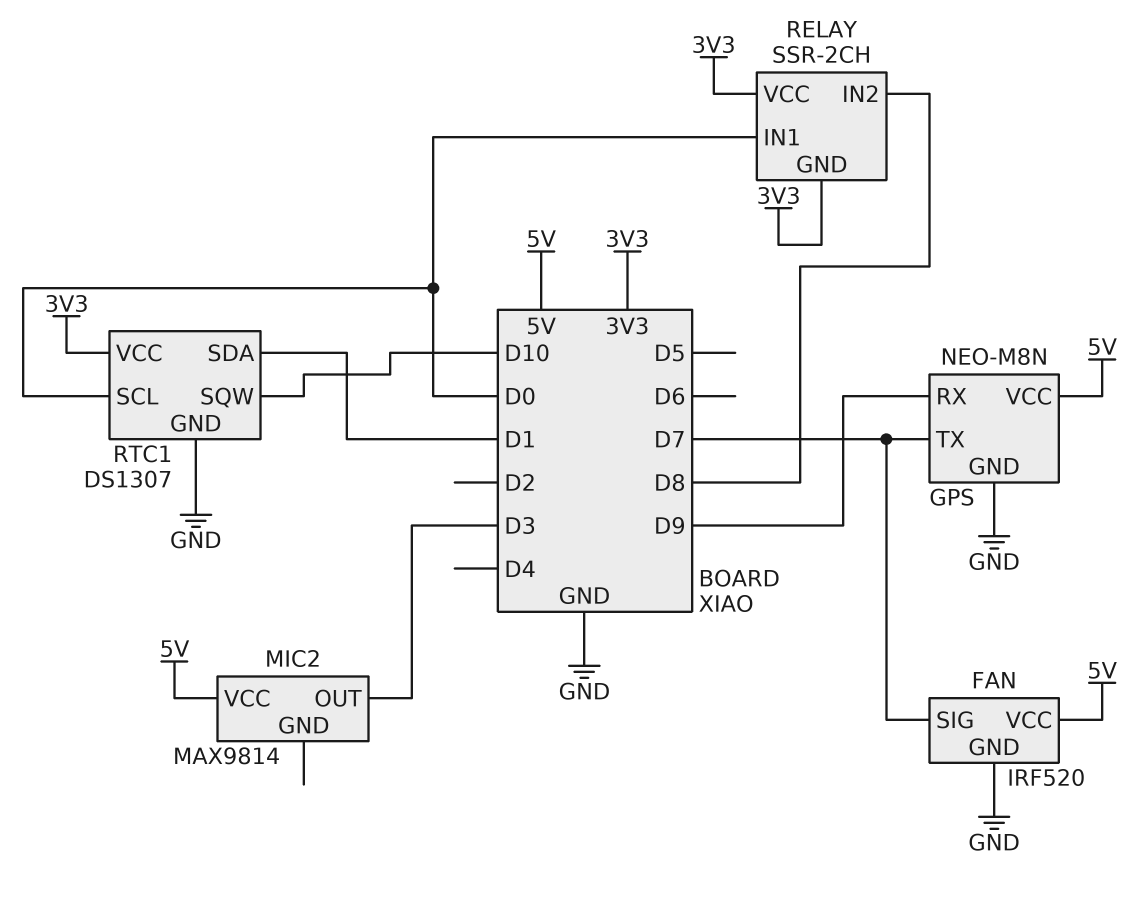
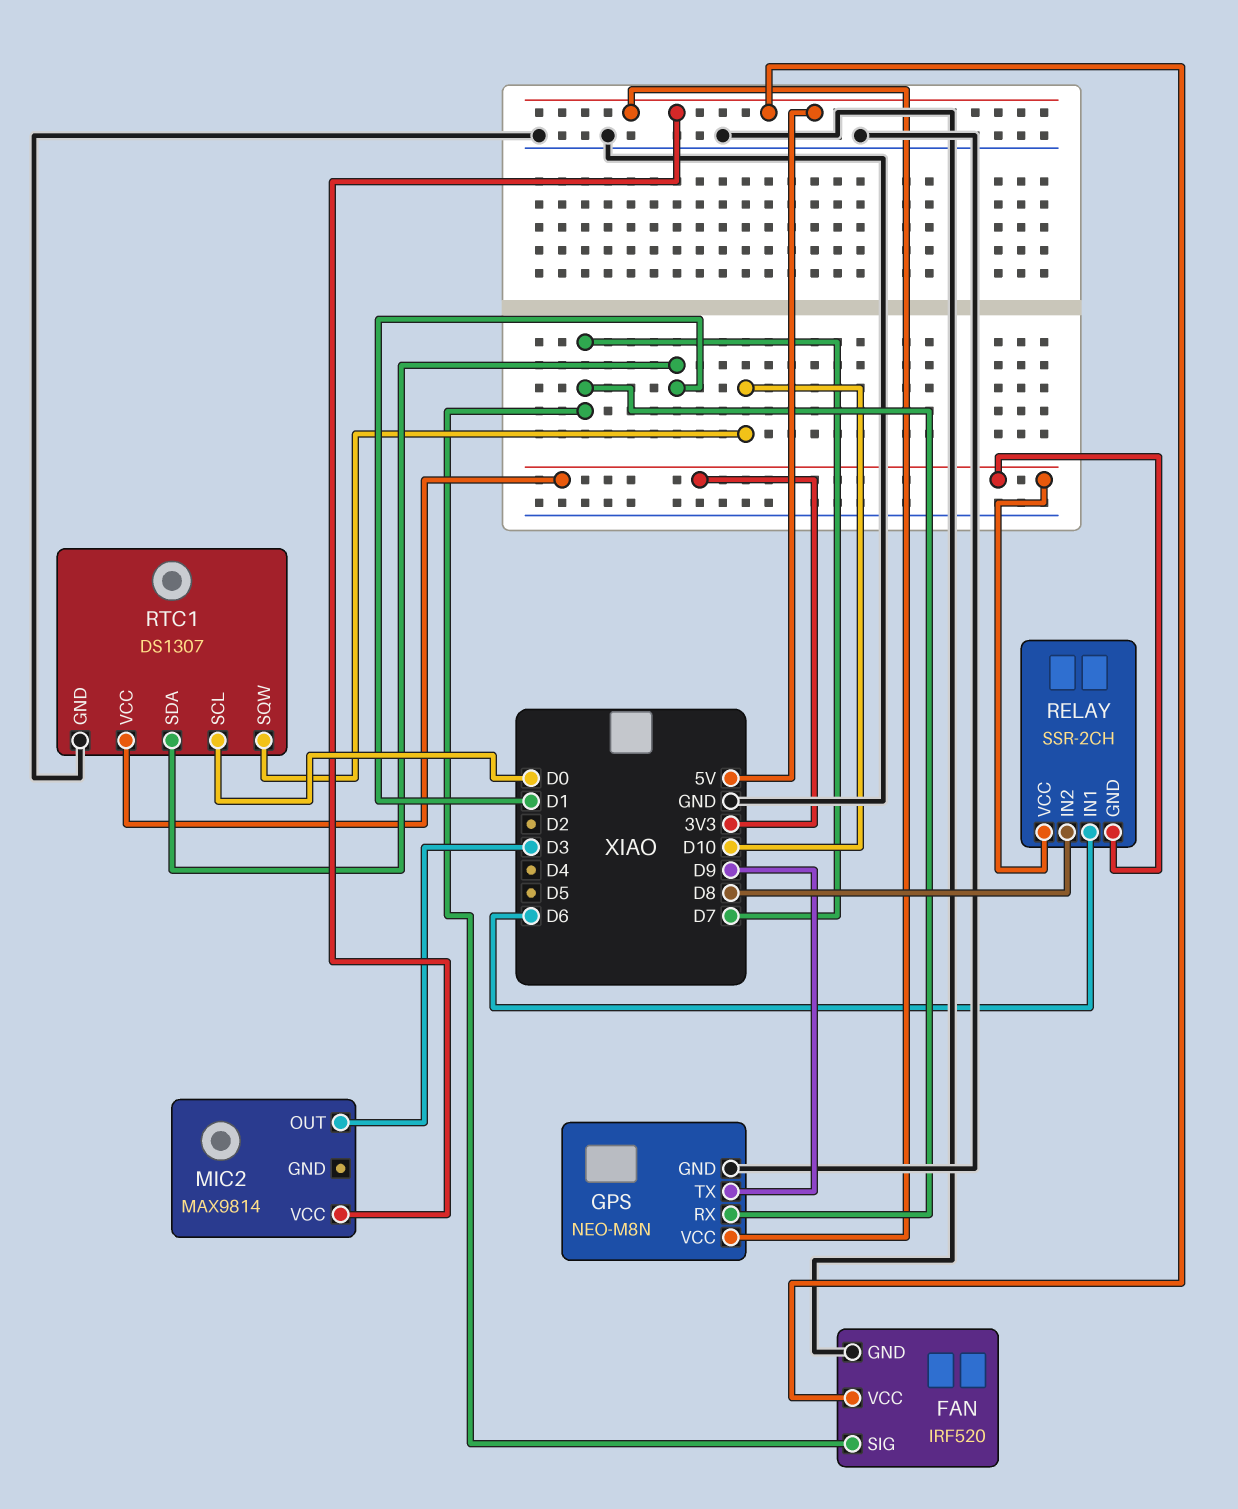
GPS pin RX: D9 -> D7
GPS pin TX: D7 -> D9
RELAY pin IN1: D0 -> D6

